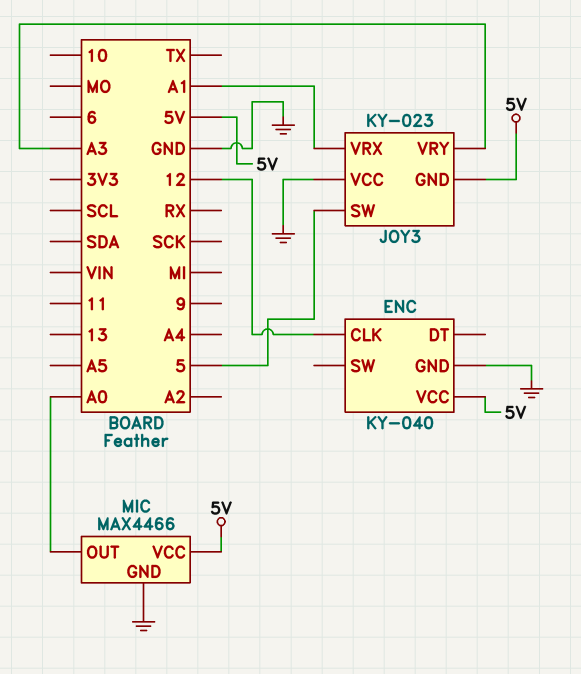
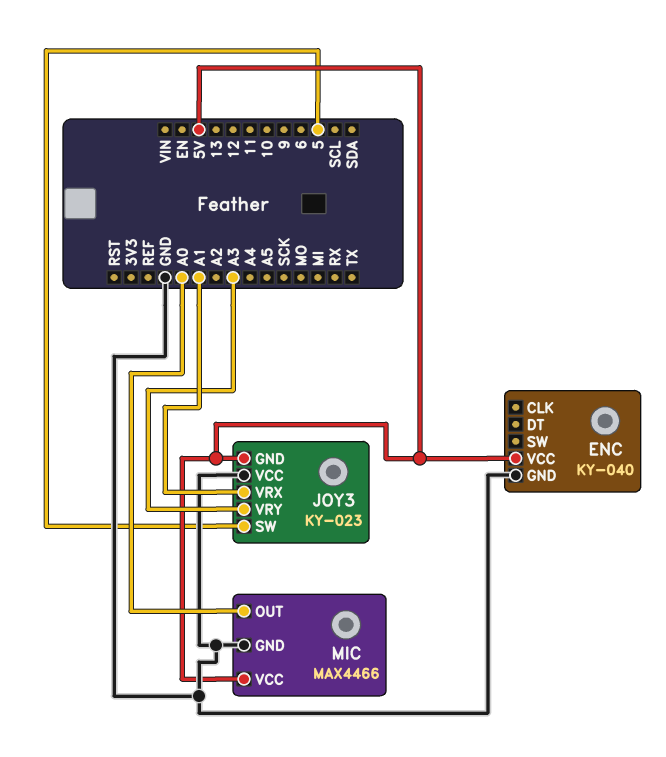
ENC pin CLK: 12 -> none

